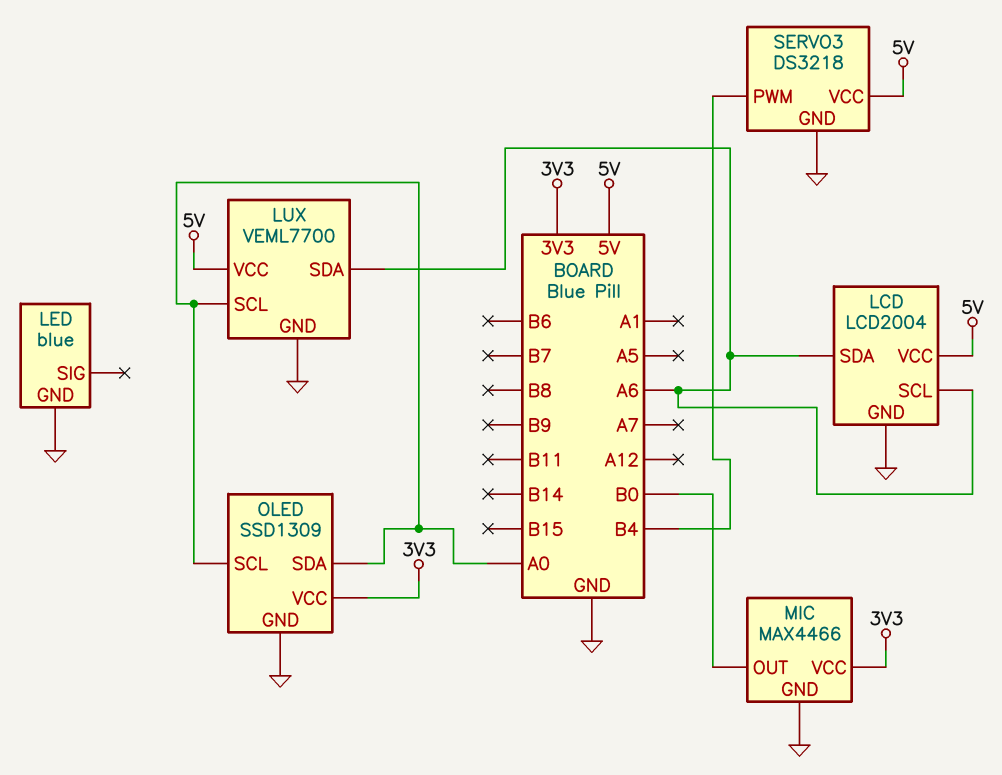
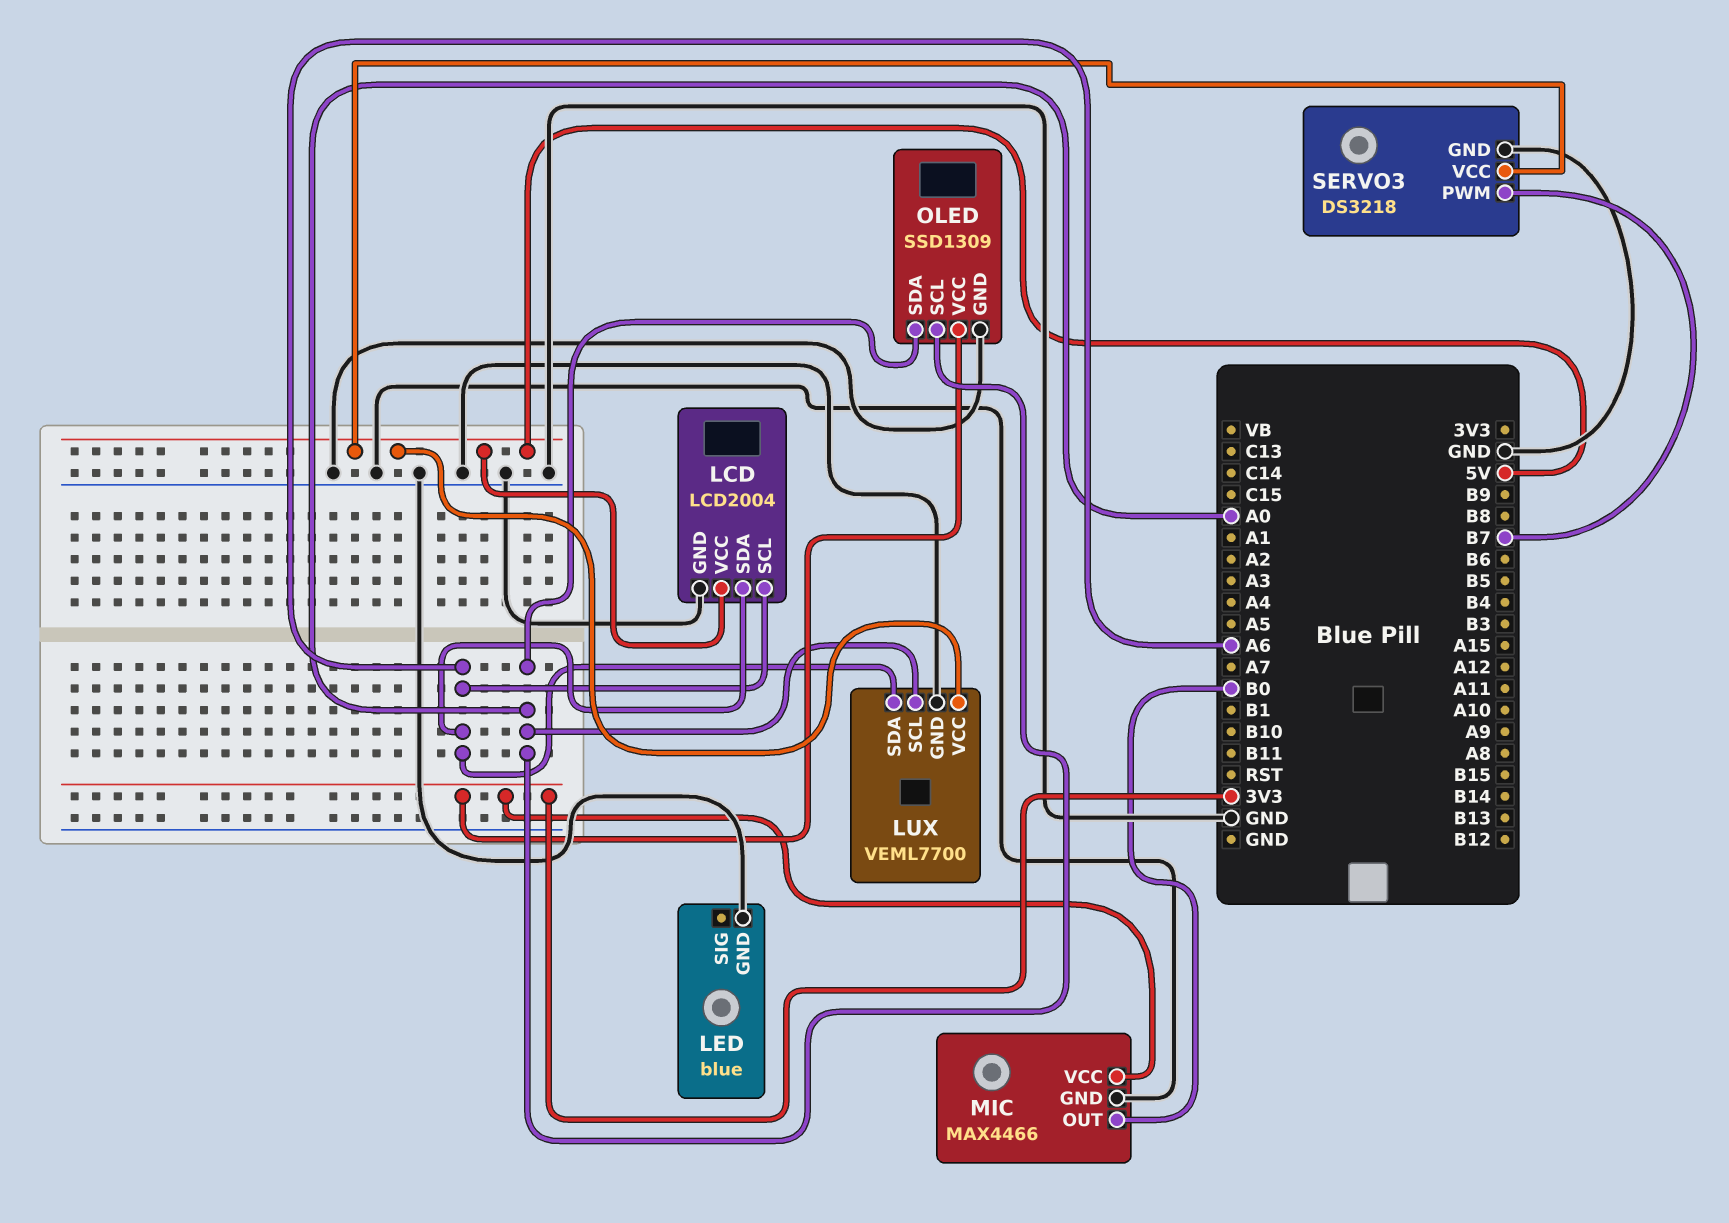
SERVO3 pin PWM: B4 -> B7

